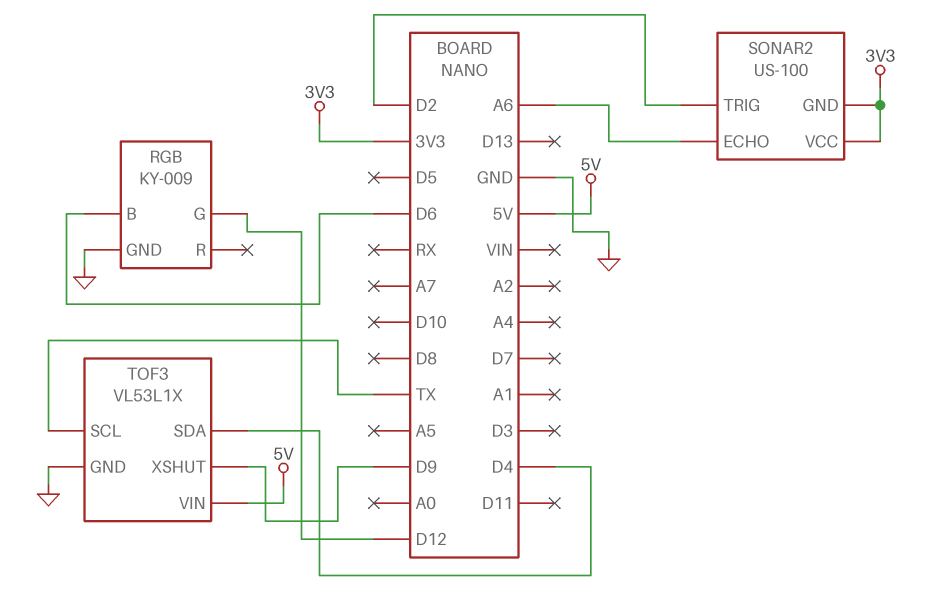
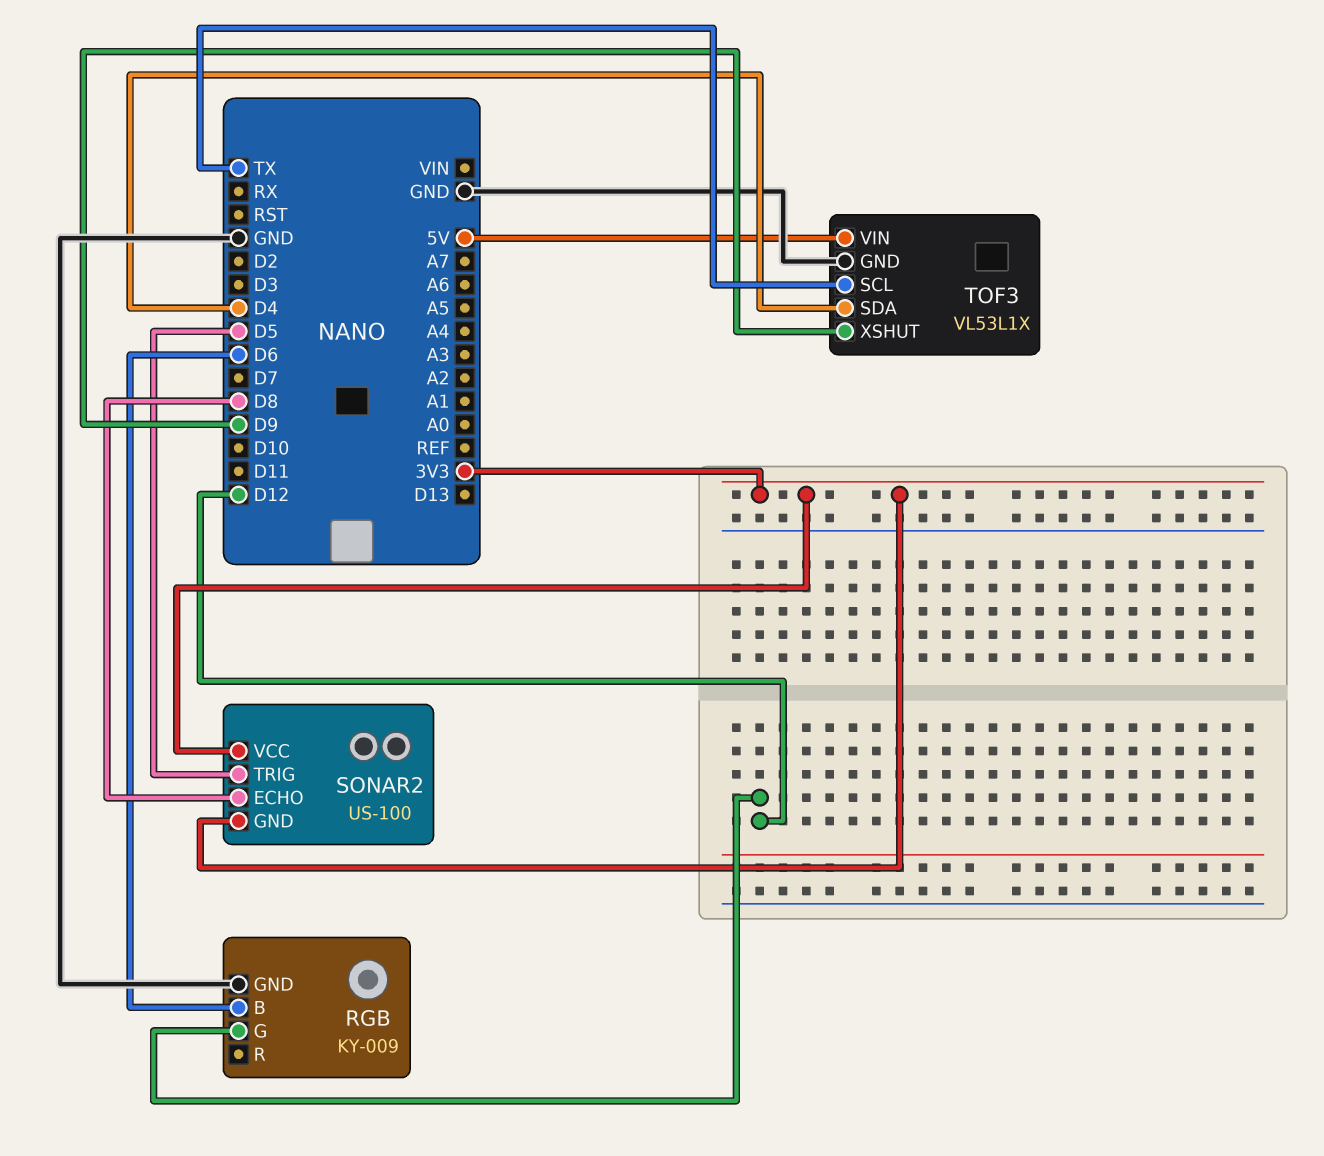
SONAR2 pin ECHO: A6 -> D8
SONAR2 pin TRIG: D2 -> D5

